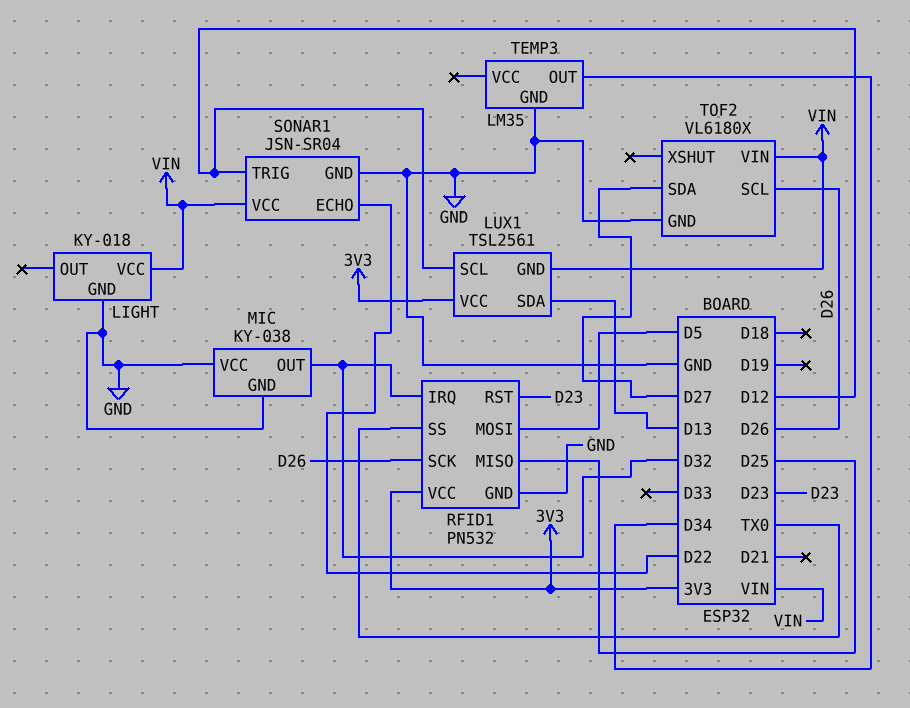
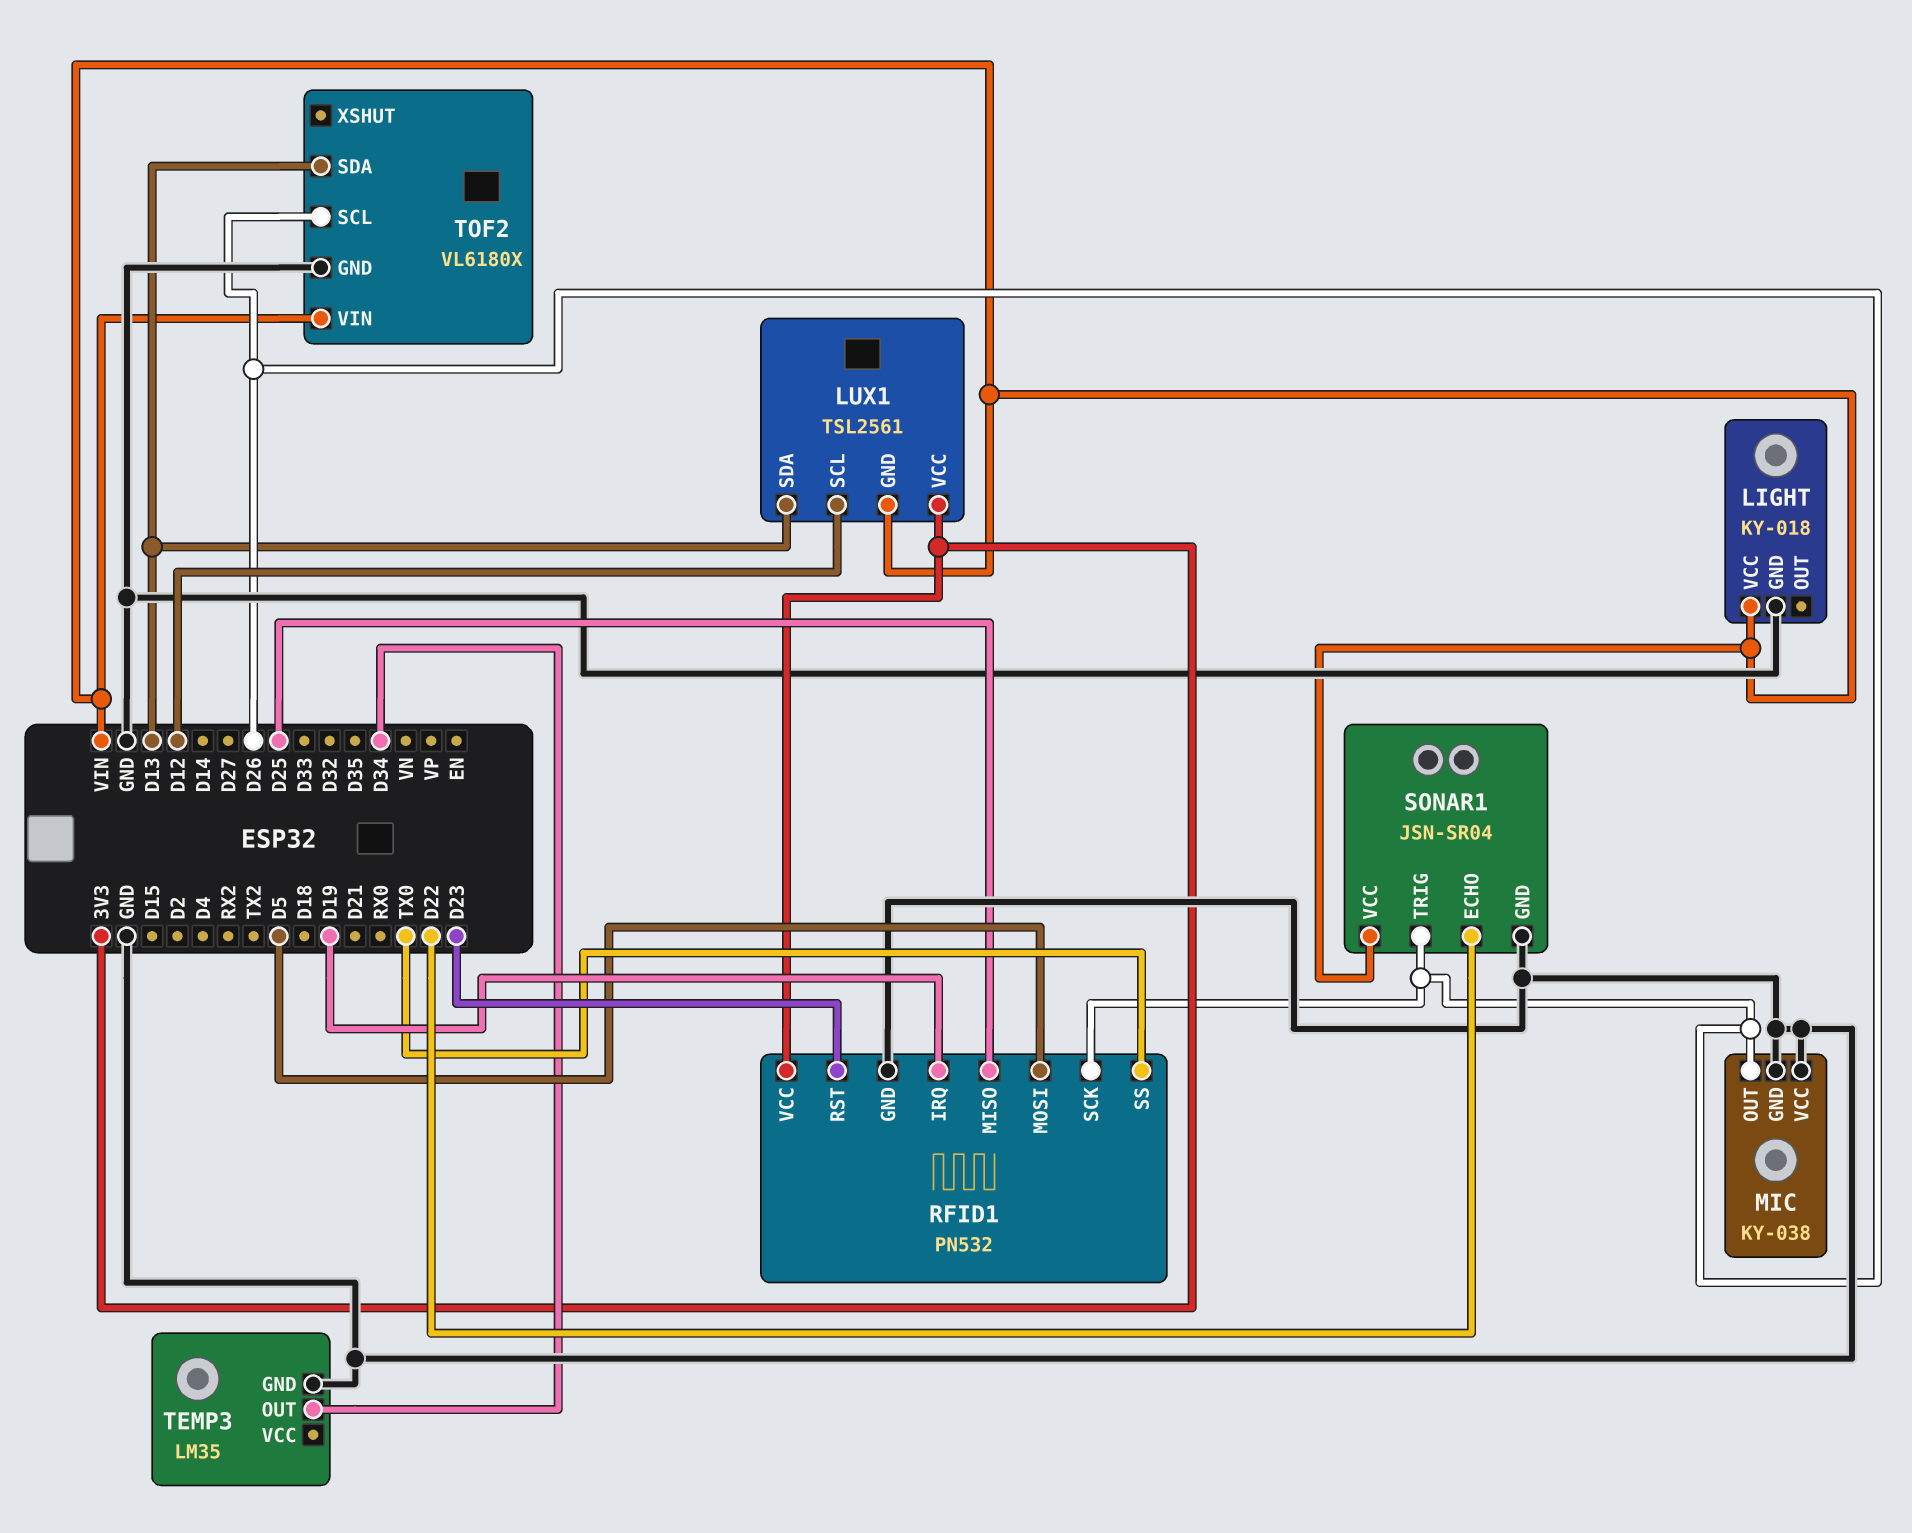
MIC pin OUT: D32 -> D26
RFID1 pin IRQ: D32 -> D19
SONAR1 pin TRIG: D12 -> D26
TOF2 pin SDA: D27 -> D13

